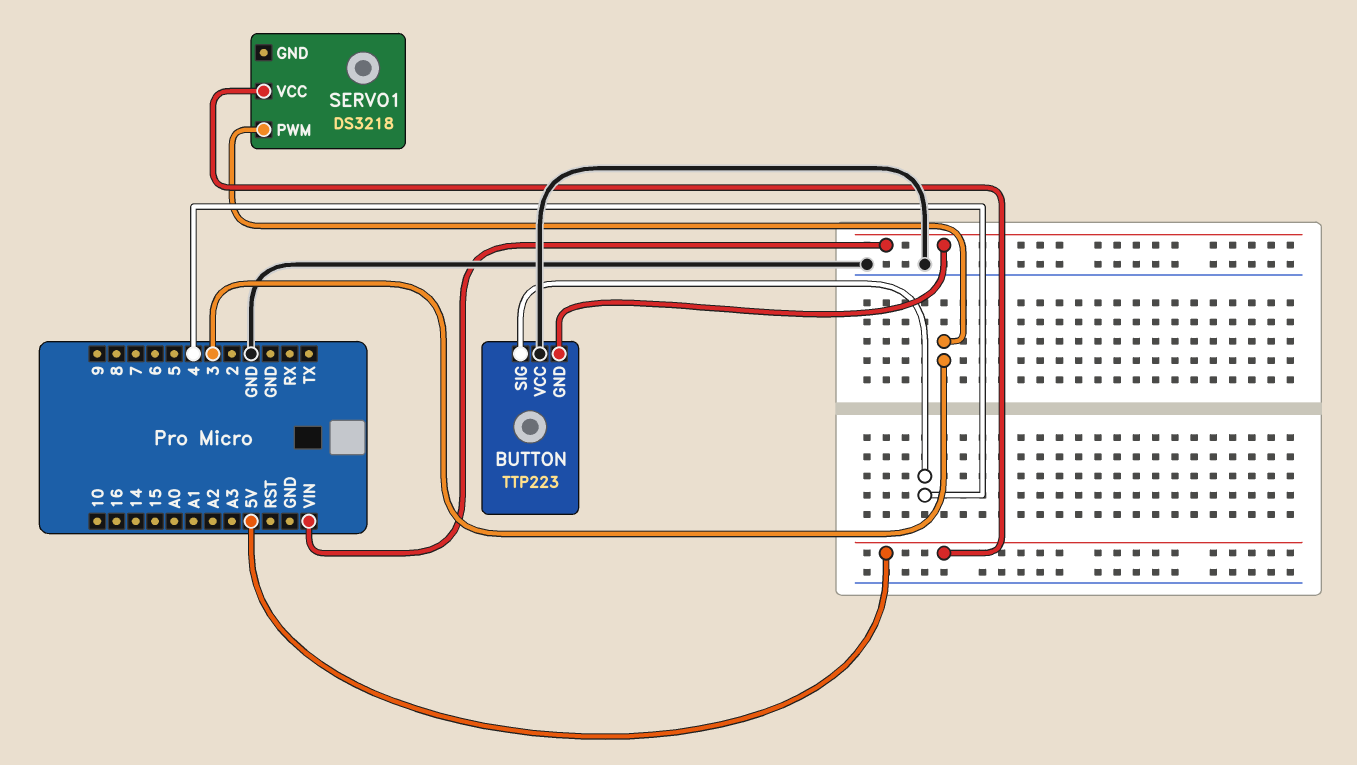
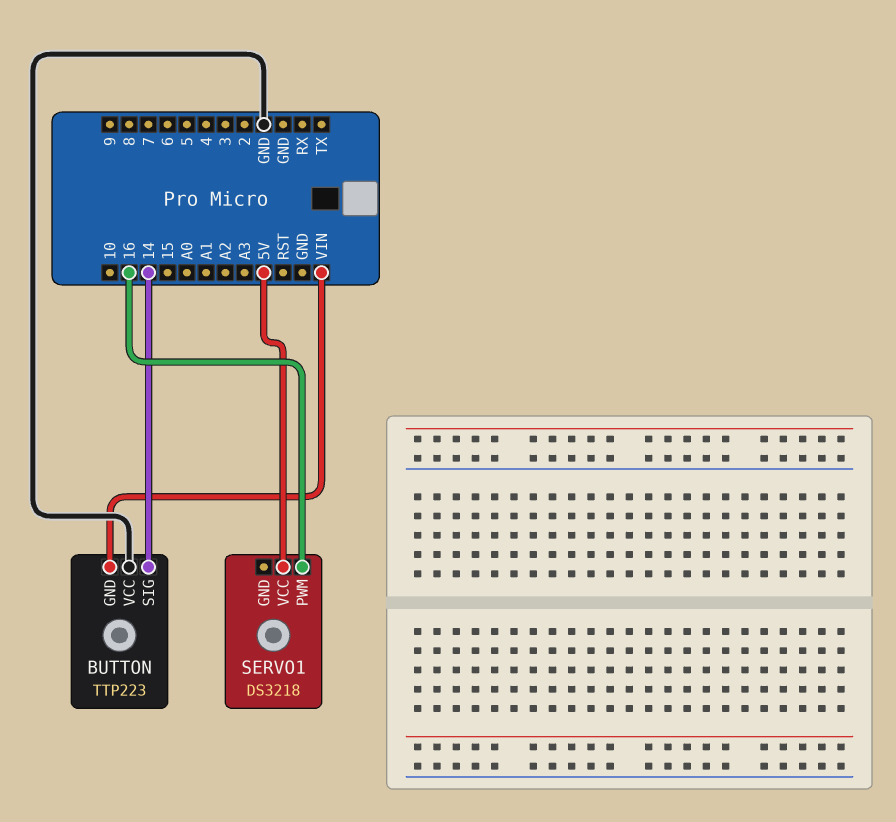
BUTTON pin SIG: 4 -> 14
SERVO1 pin PWM: 3 -> 16

